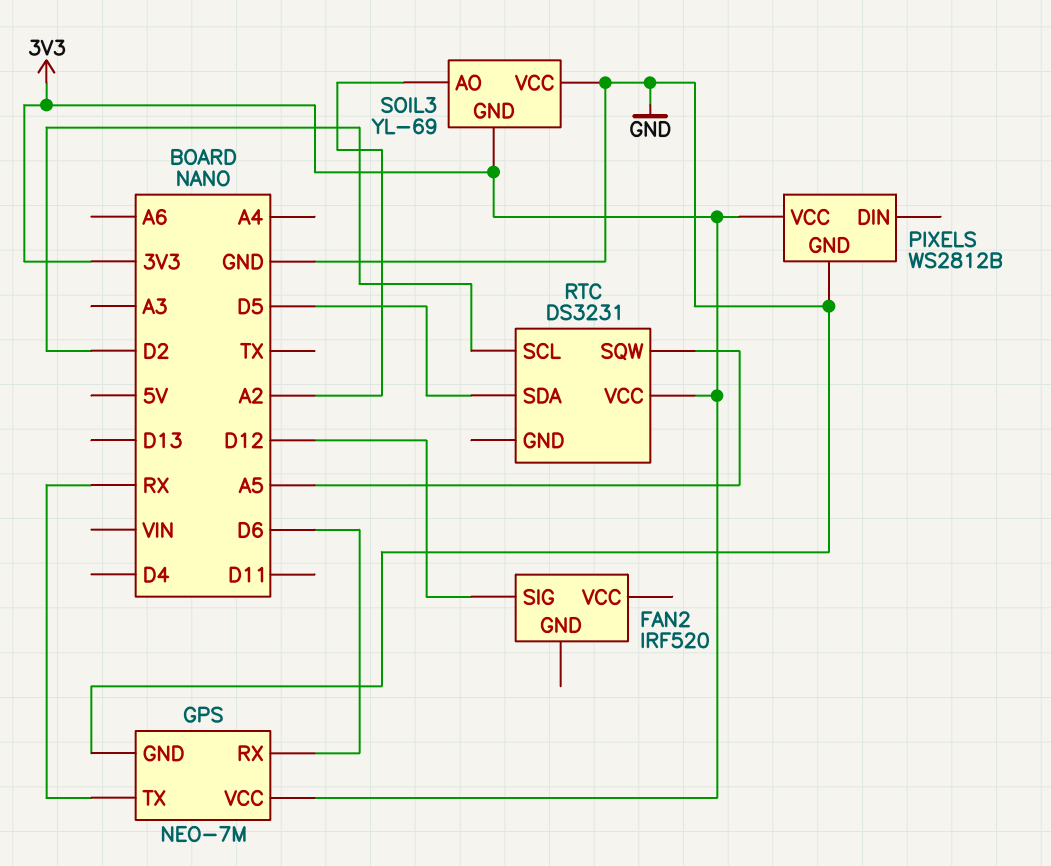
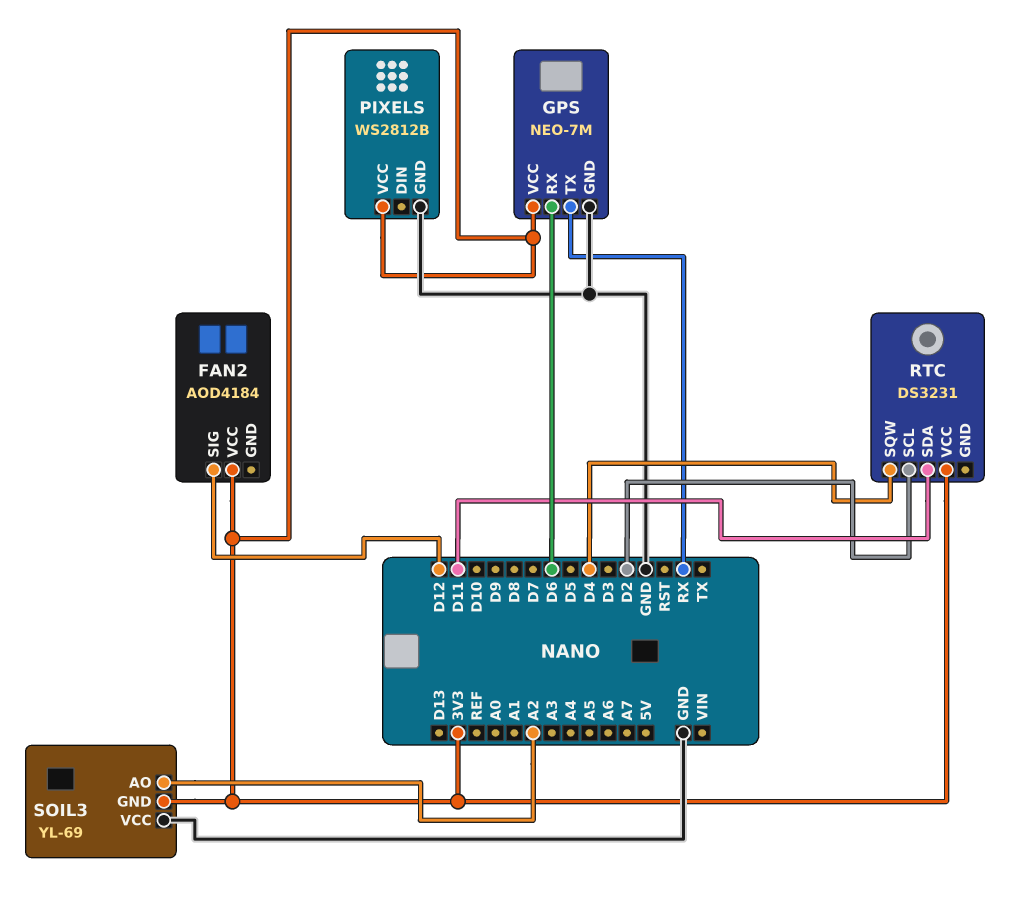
FAN2: IRF520 -> AOD4184
FAN2 pin VCC: none -> 3V3
RTC pin SDA: D5 -> D11
RTC pin SQW: A5 -> D4

